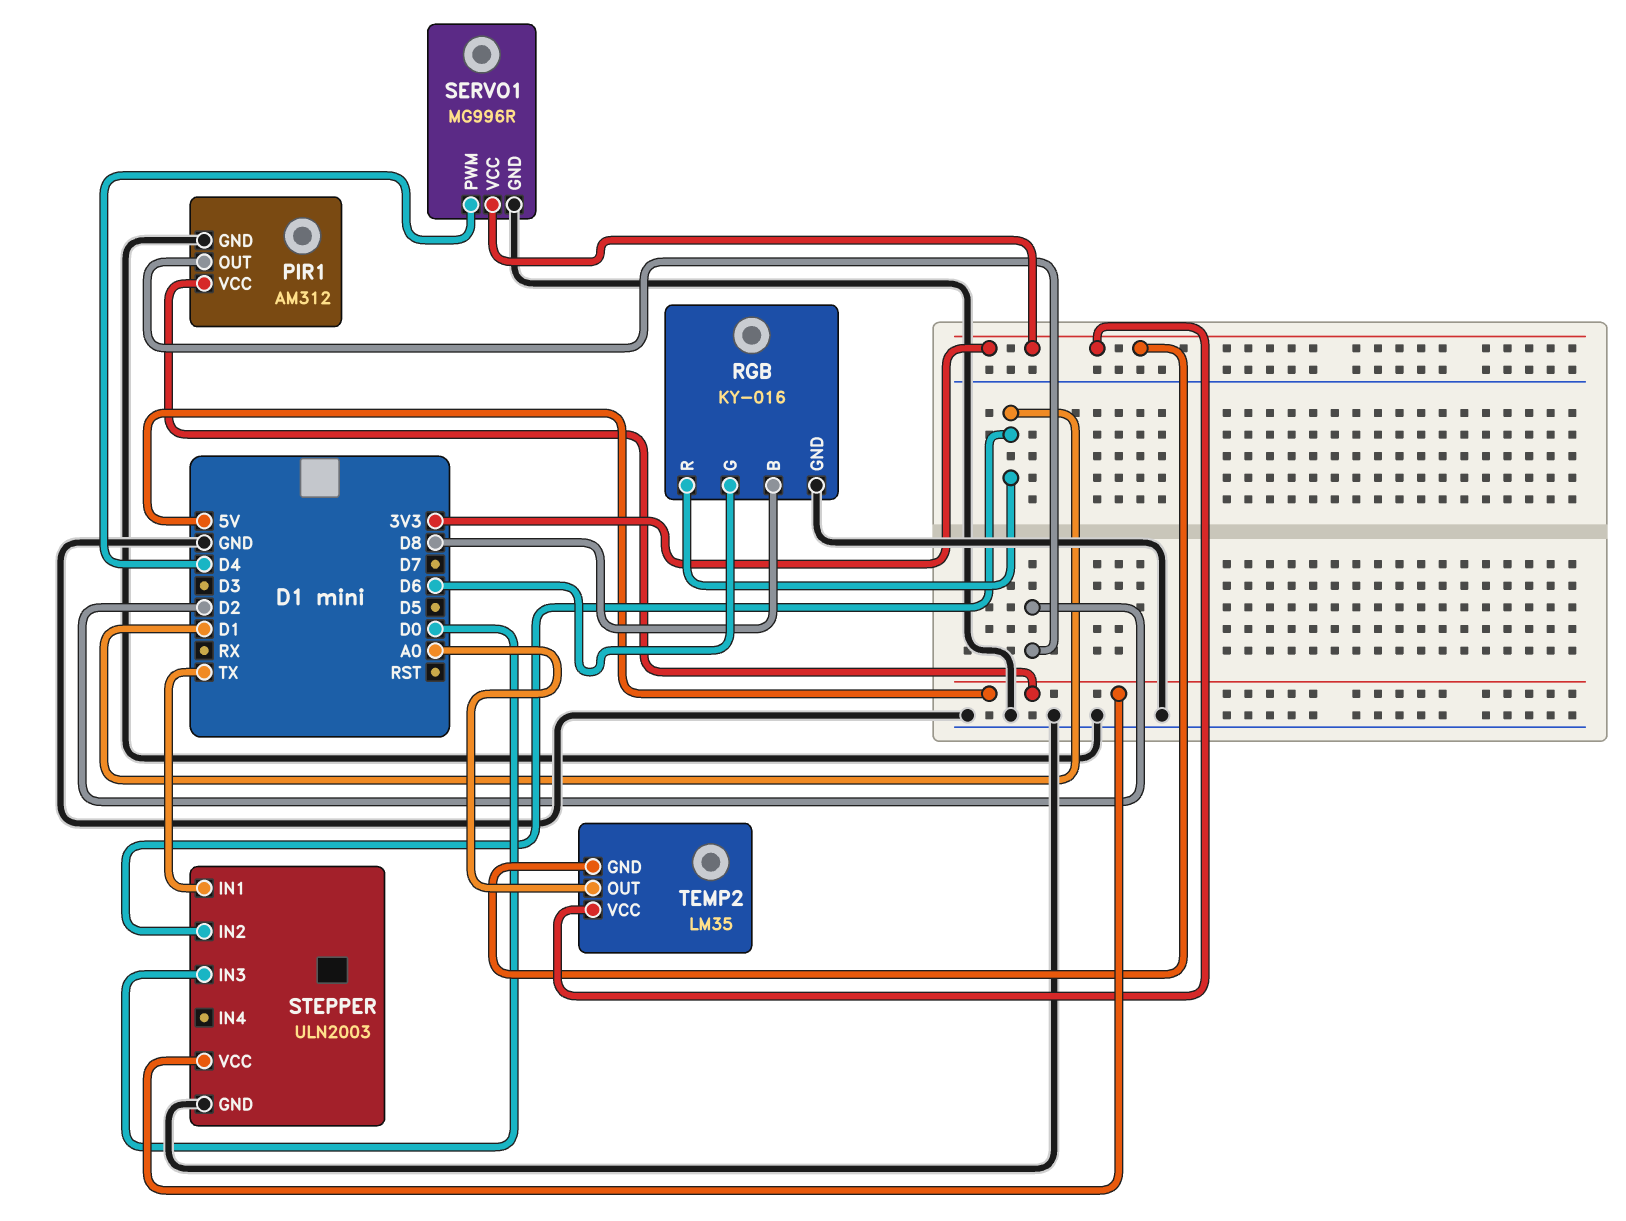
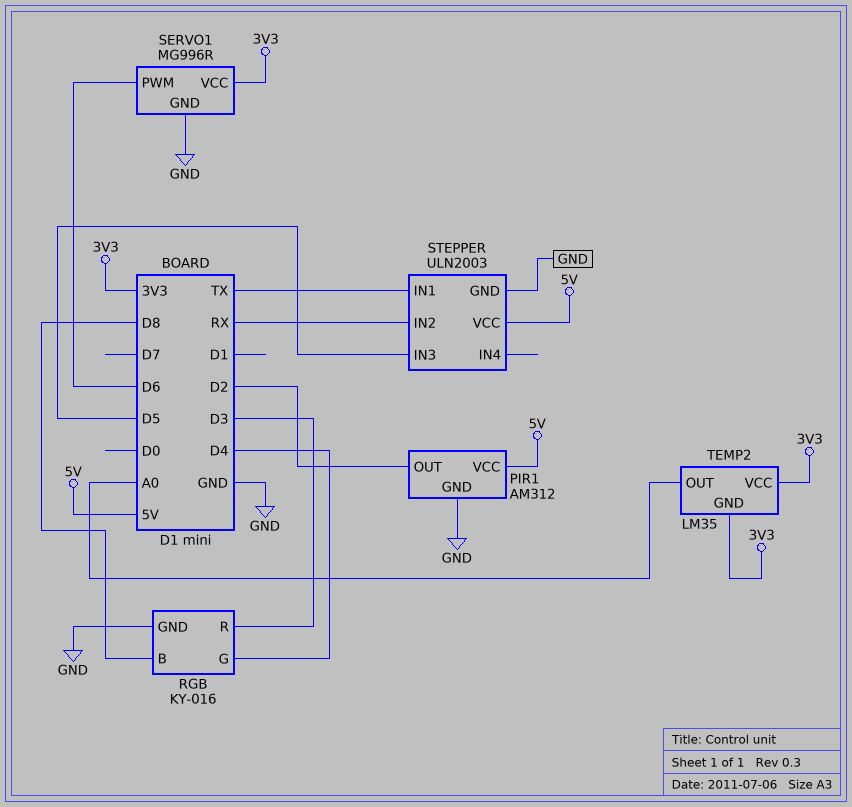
RGB pin G: D6 -> D4
RGB pin R: D1 -> D3
SERVO1 pin PWM: D4 -> D6
STEPPER pin IN2: D1 -> RX
STEPPER pin IN3: D0 -> D5

